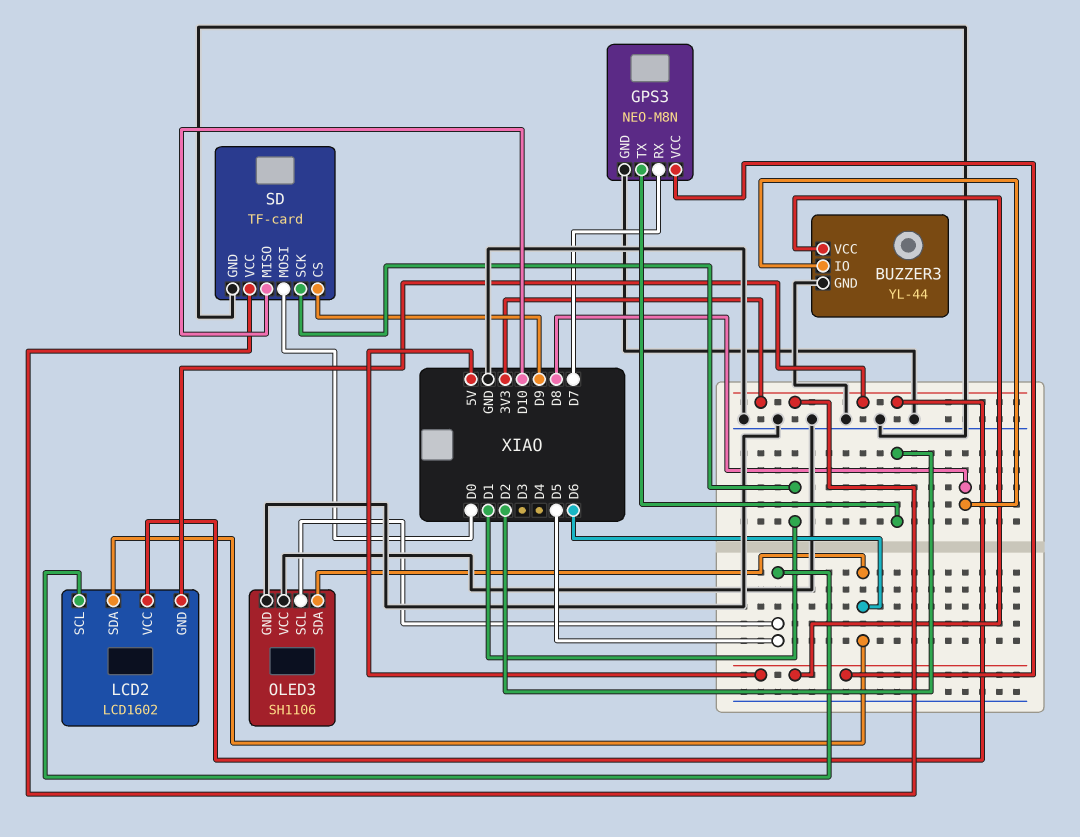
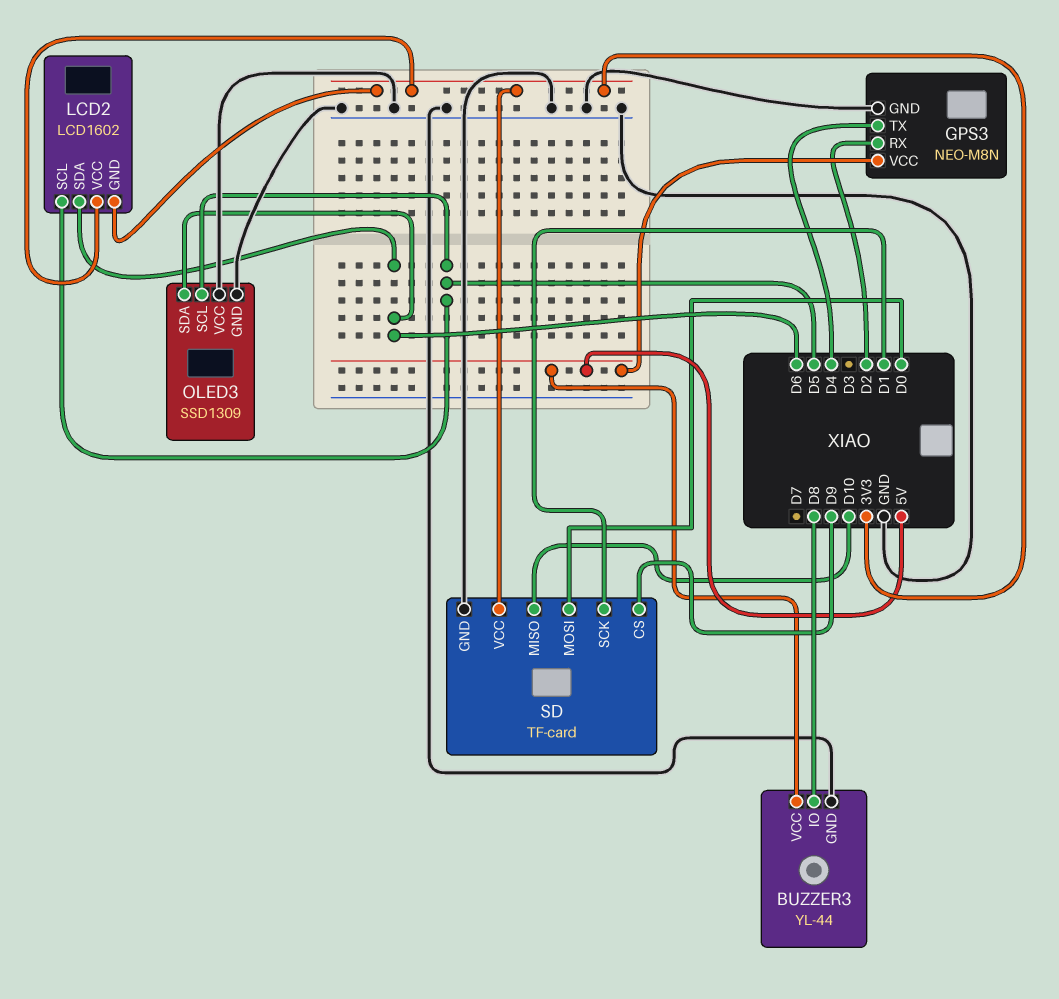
GPS3 pin RX: D7 -> D2
GPS3 pin TX: D2 -> D4
OLED3: SH1106 -> SSD1309

